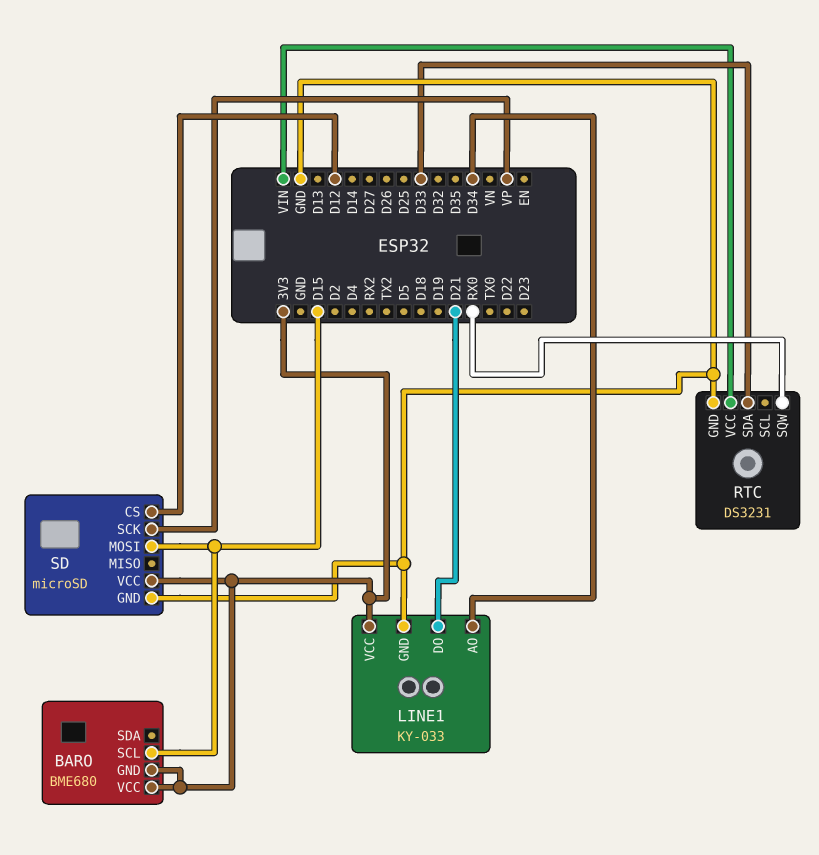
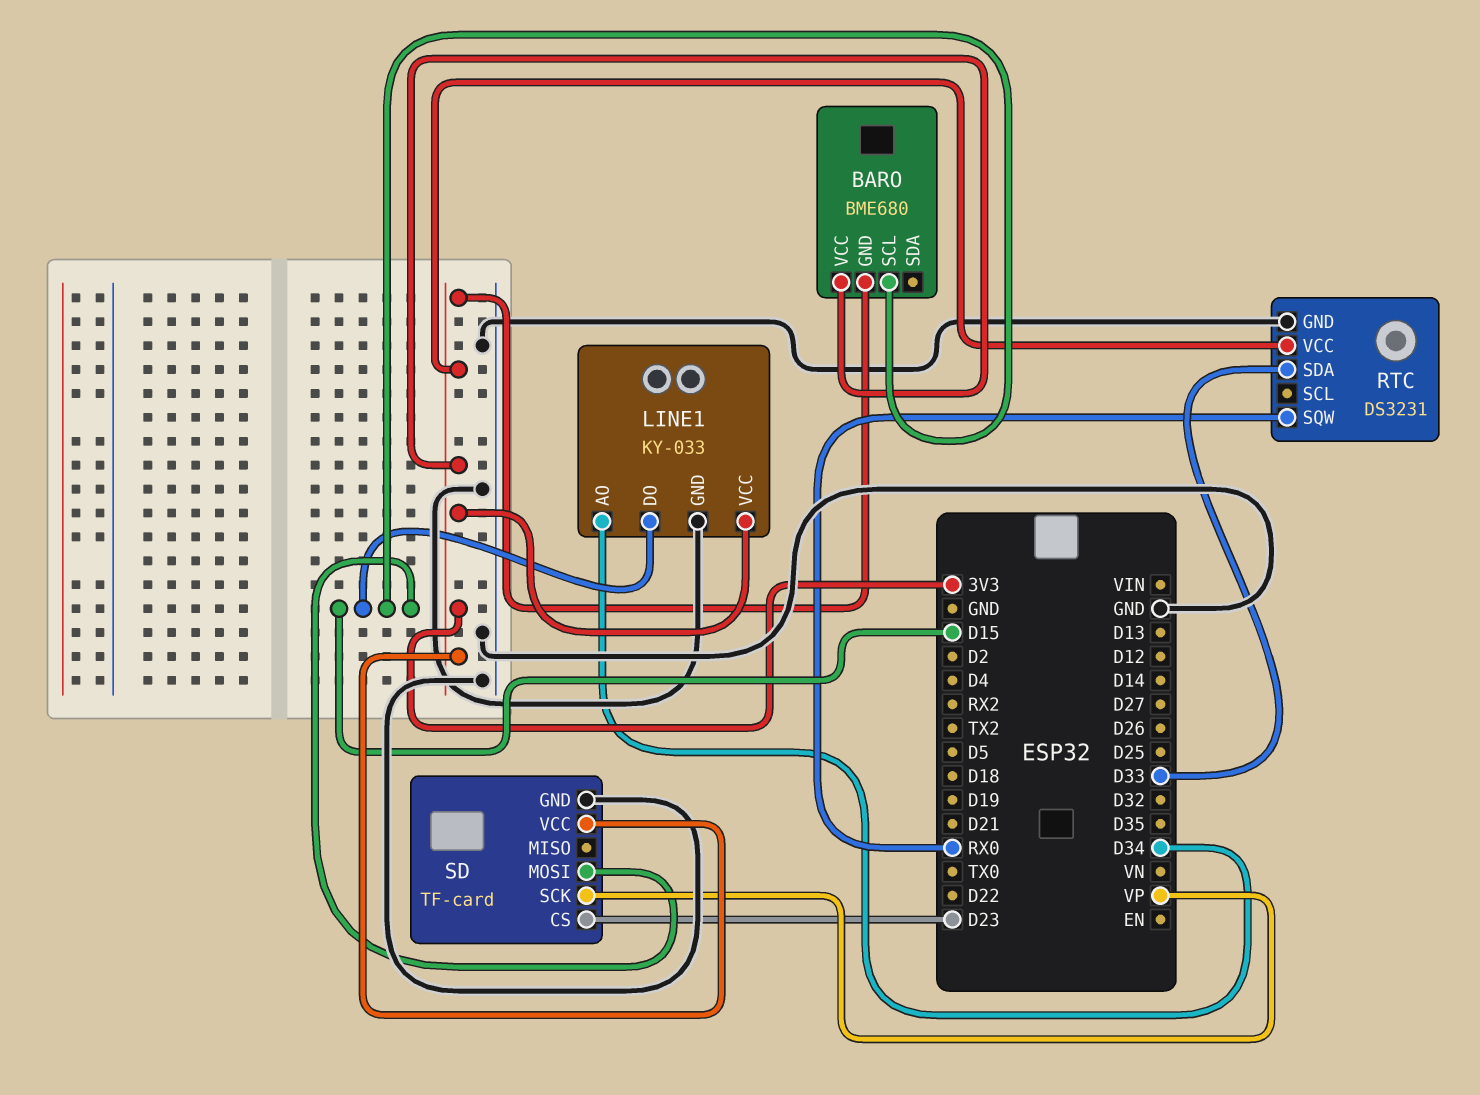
LINE1 pin DO: D21 -> D15
RTC pin VCC: VIN -> 3V3
SD: microSD -> TF-card
SD pin CS: D12 -> D23

